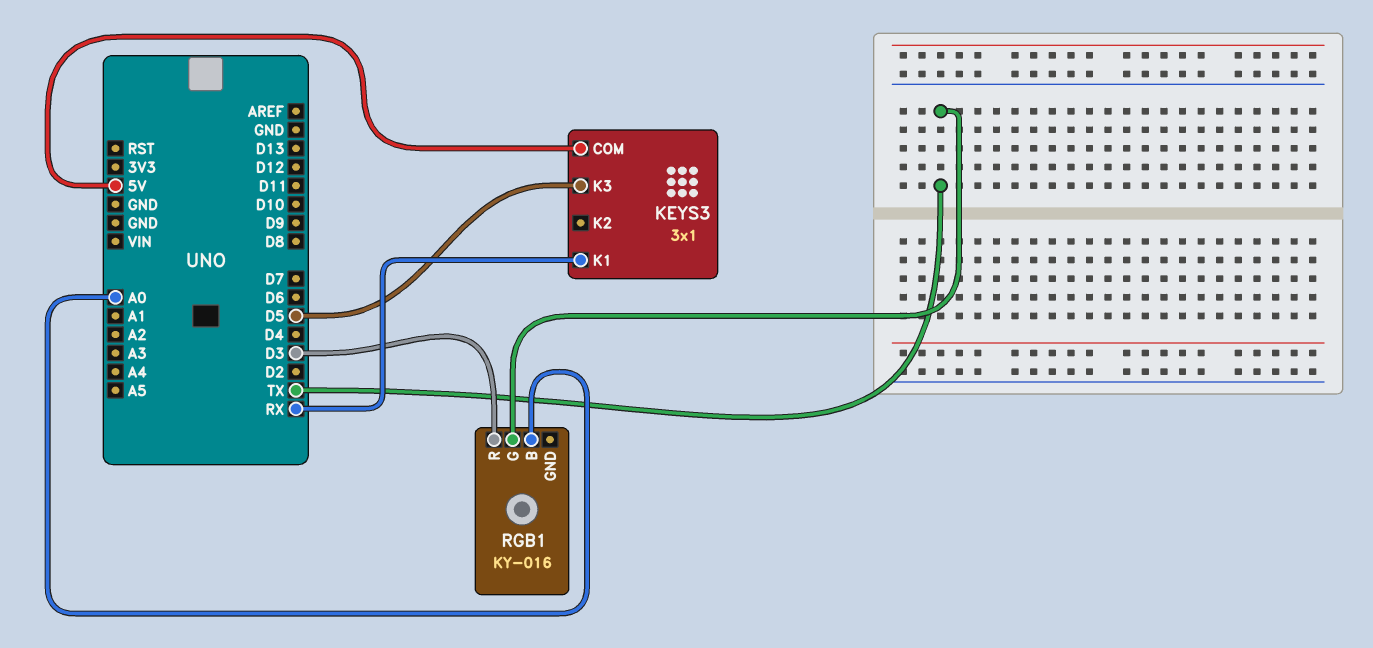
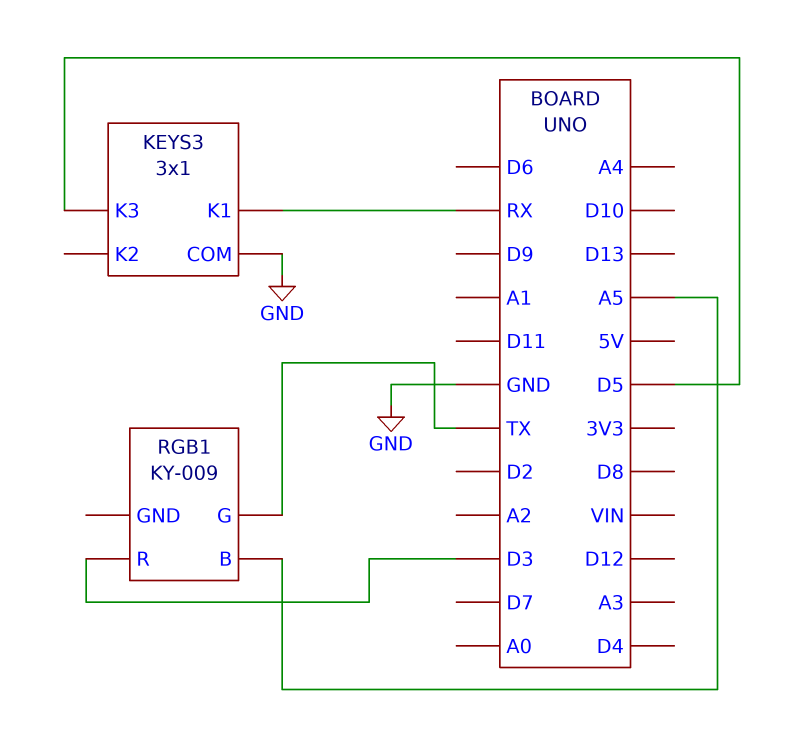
KEYS3 pin COM: 5V -> GND
RGB1: KY-016 -> KY-009
RGB1 pin B: A0 -> A5

